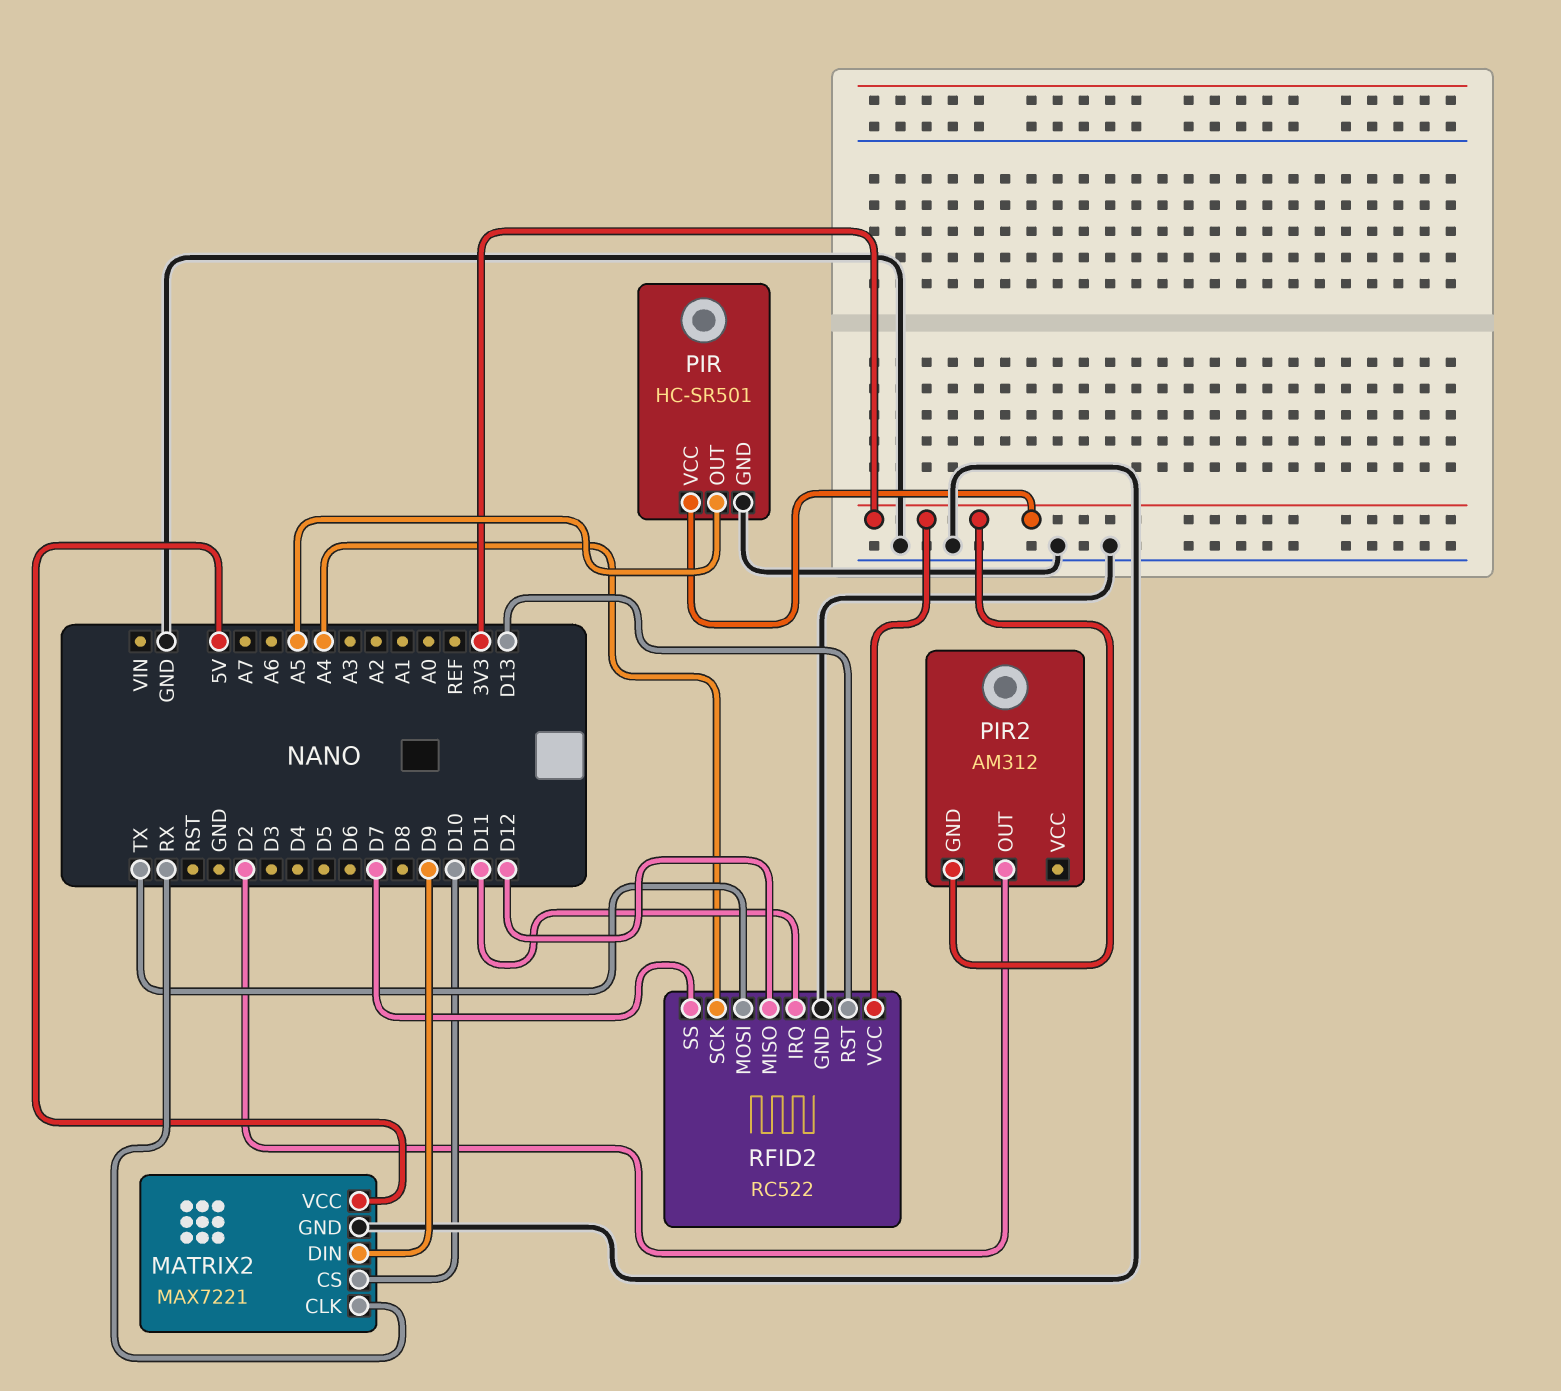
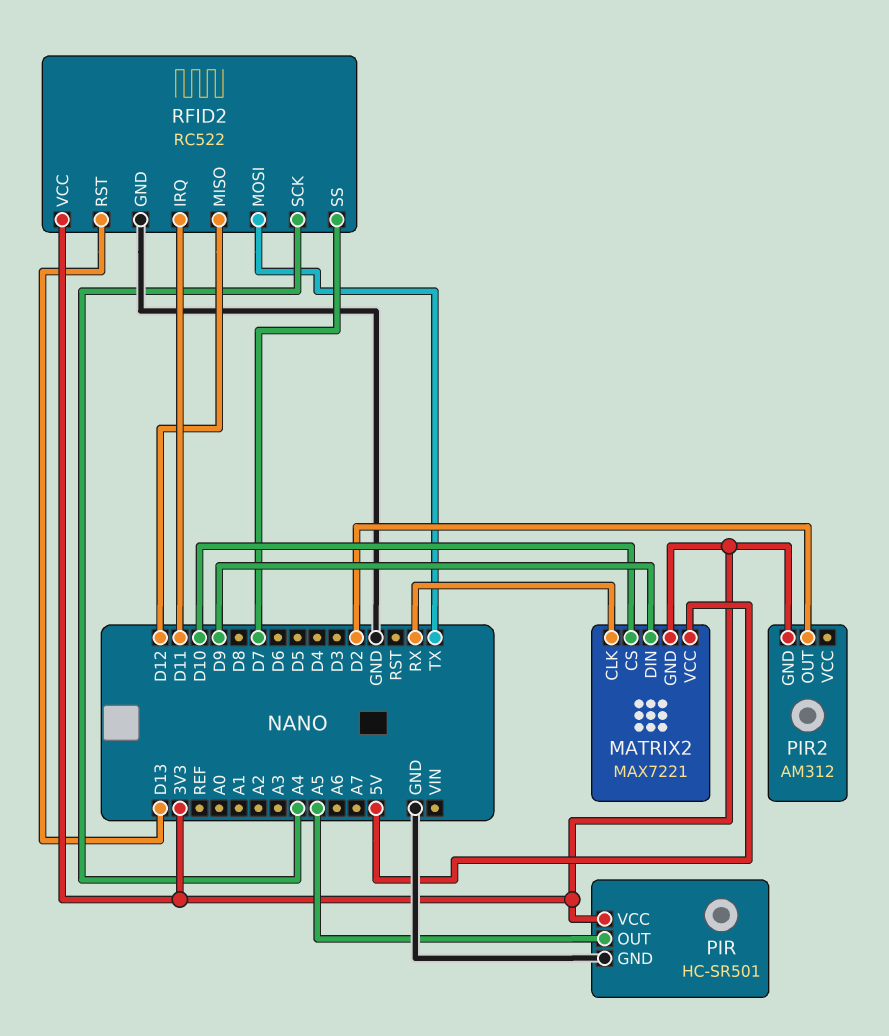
MATRIX2 pin GND: GND -> 3V3

